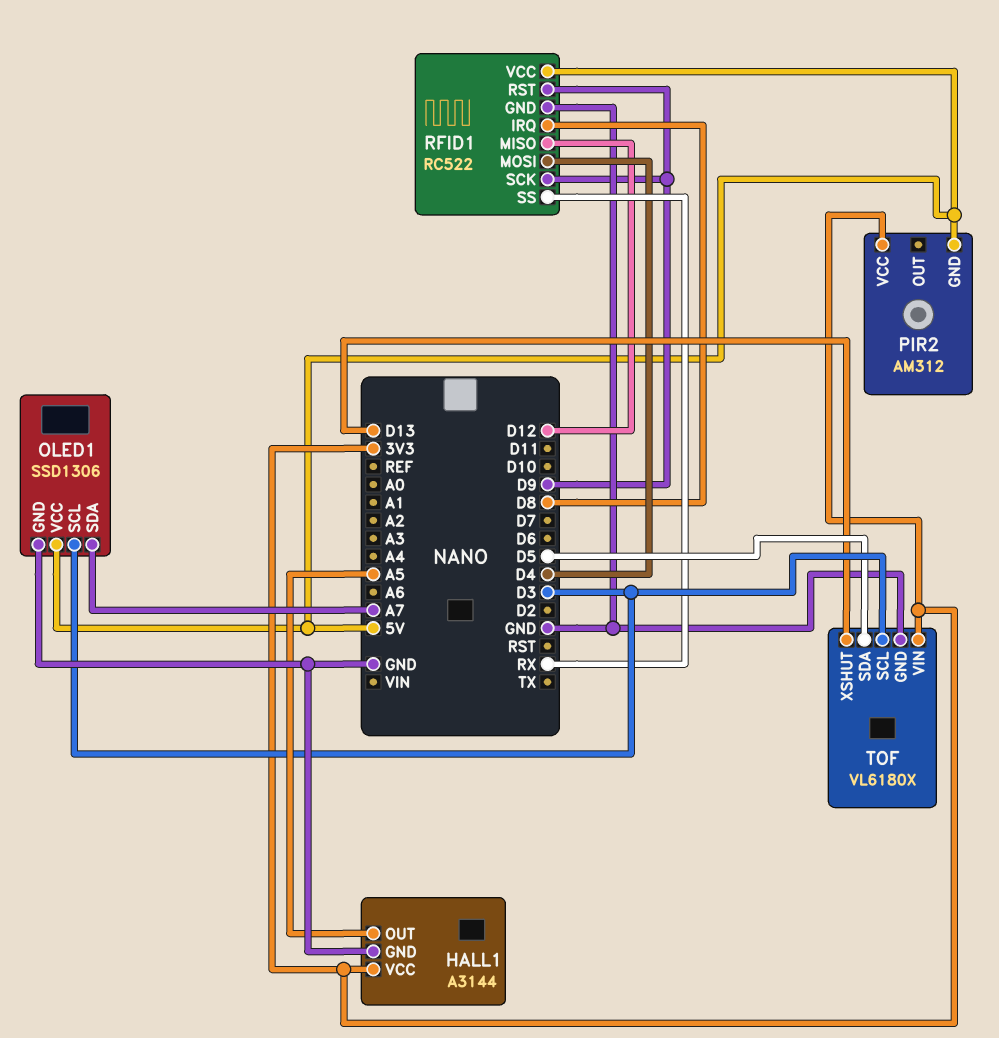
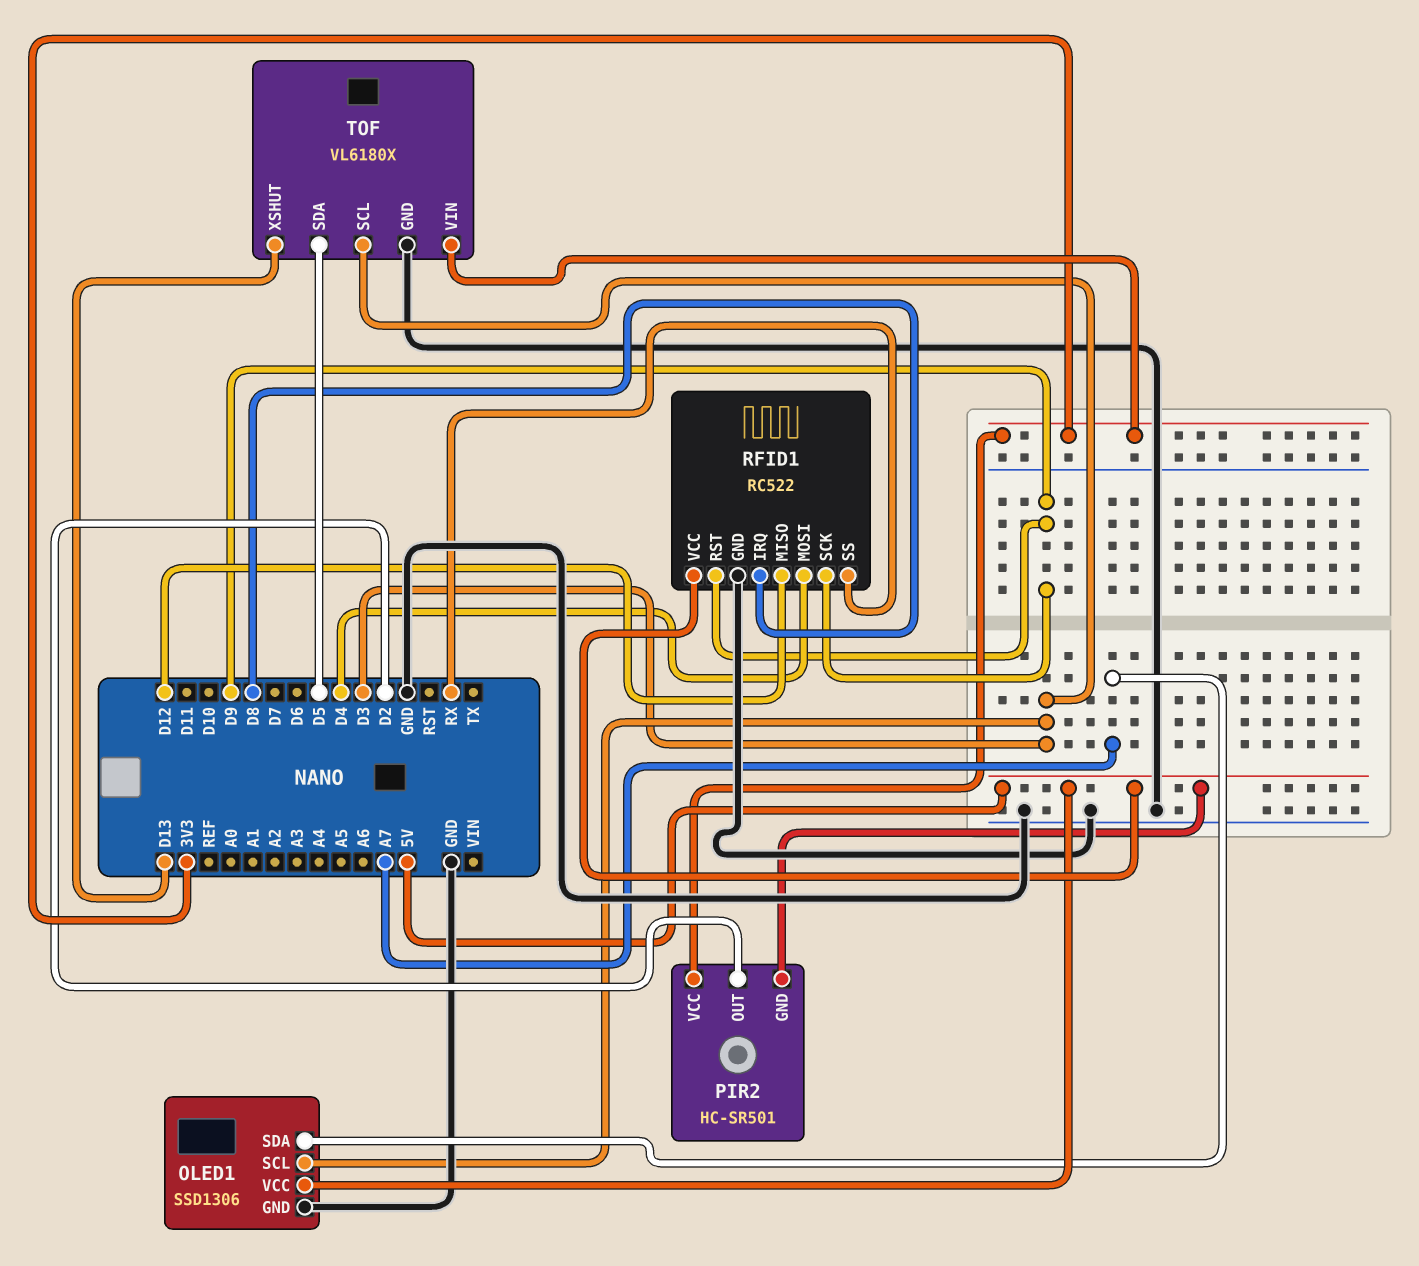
HALL1: A3144 -> none
HALL1 pin GND: GND -> none
HALL1 pin OUT: A5 -> none
HALL1 pin VCC: 3V3 -> none
PIR2: AM312 -> HC-SR501
PIR2 pin OUT: none -> D2

